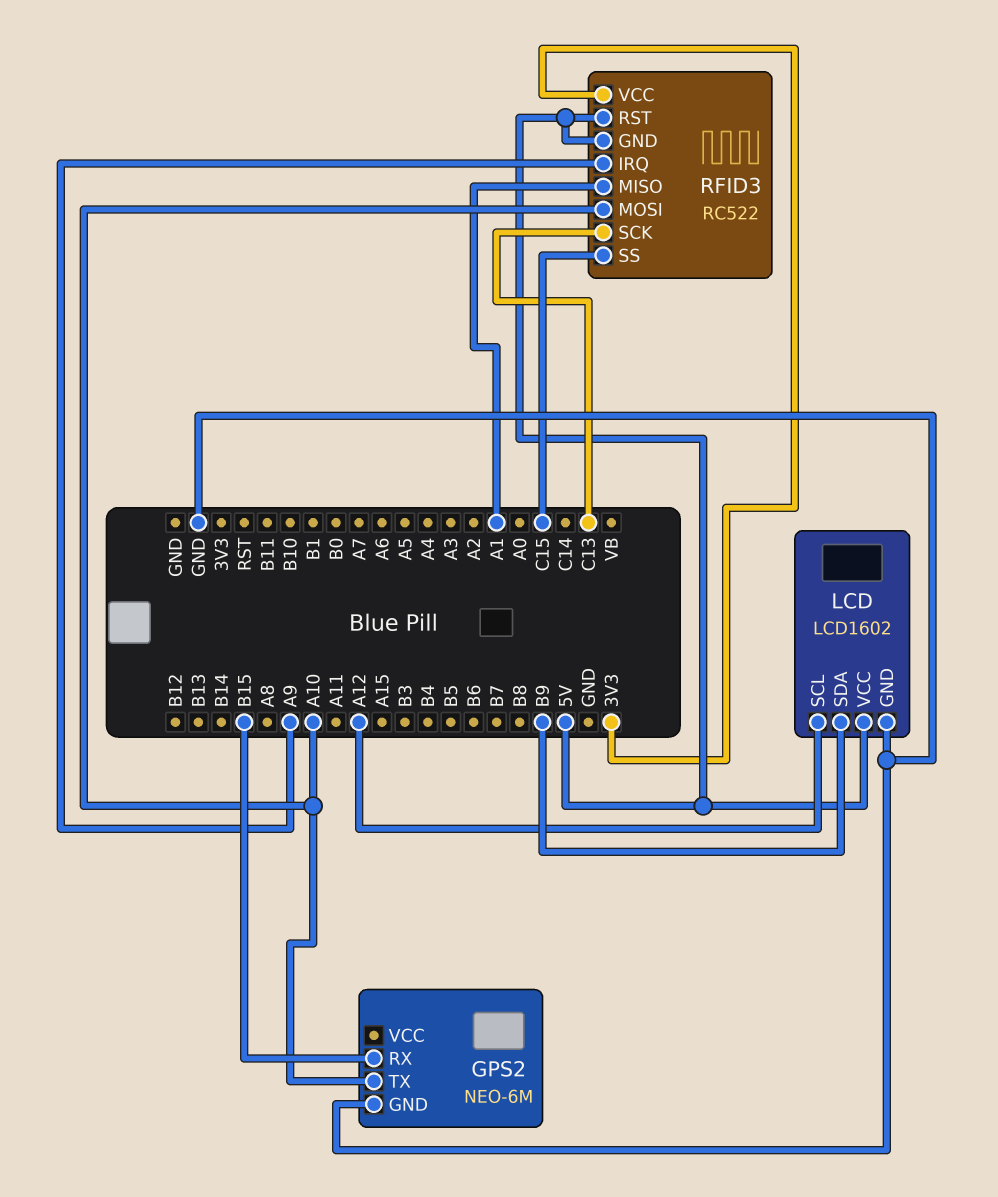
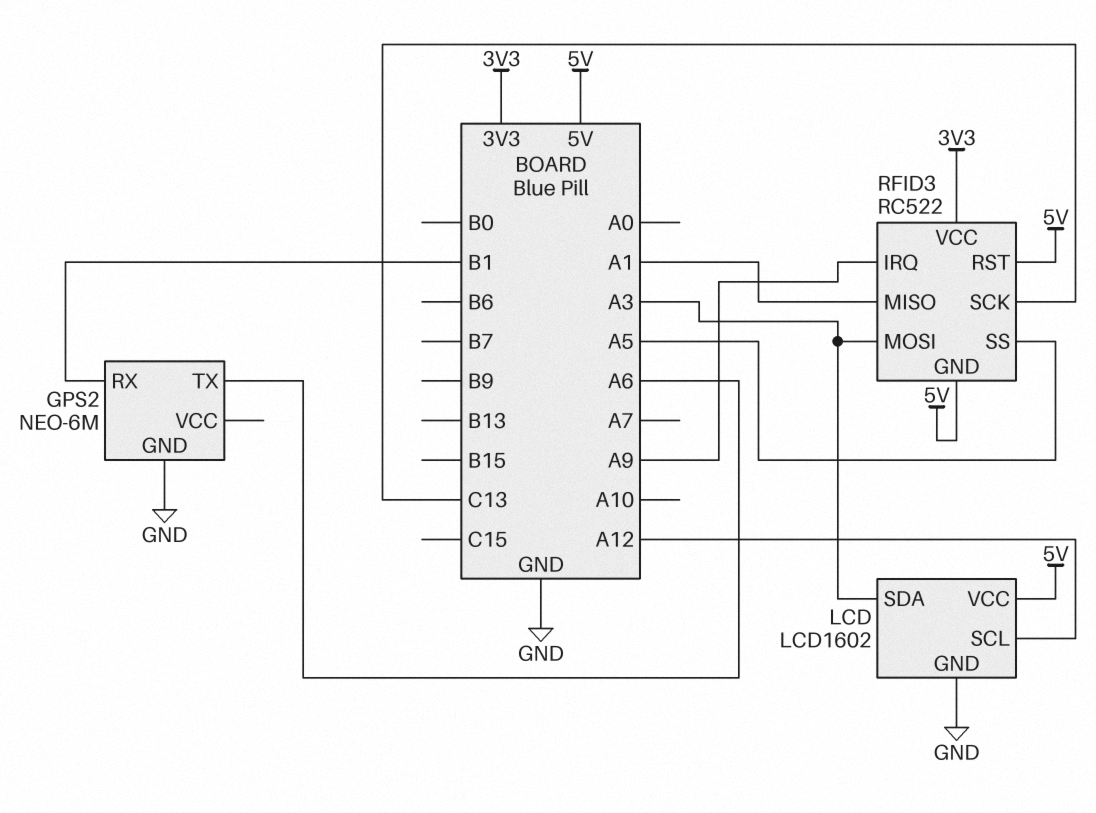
GPS2 pin RX: B15 -> B1
GPS2 pin TX: A10 -> A6
LCD pin SDA: B9 -> A3
RFID3 pin MOSI: A10 -> A3
RFID3 pin SS: C15 -> A5

